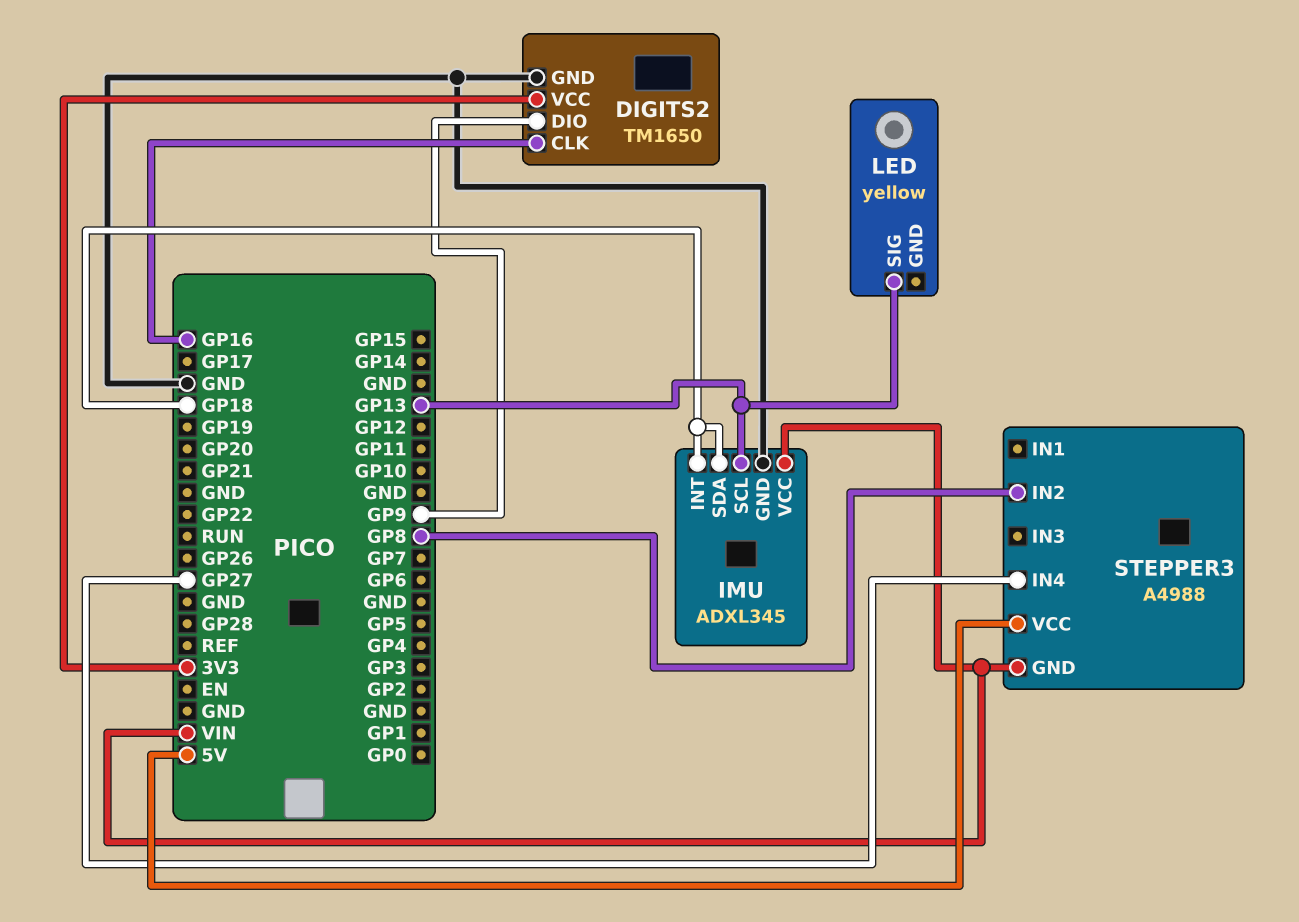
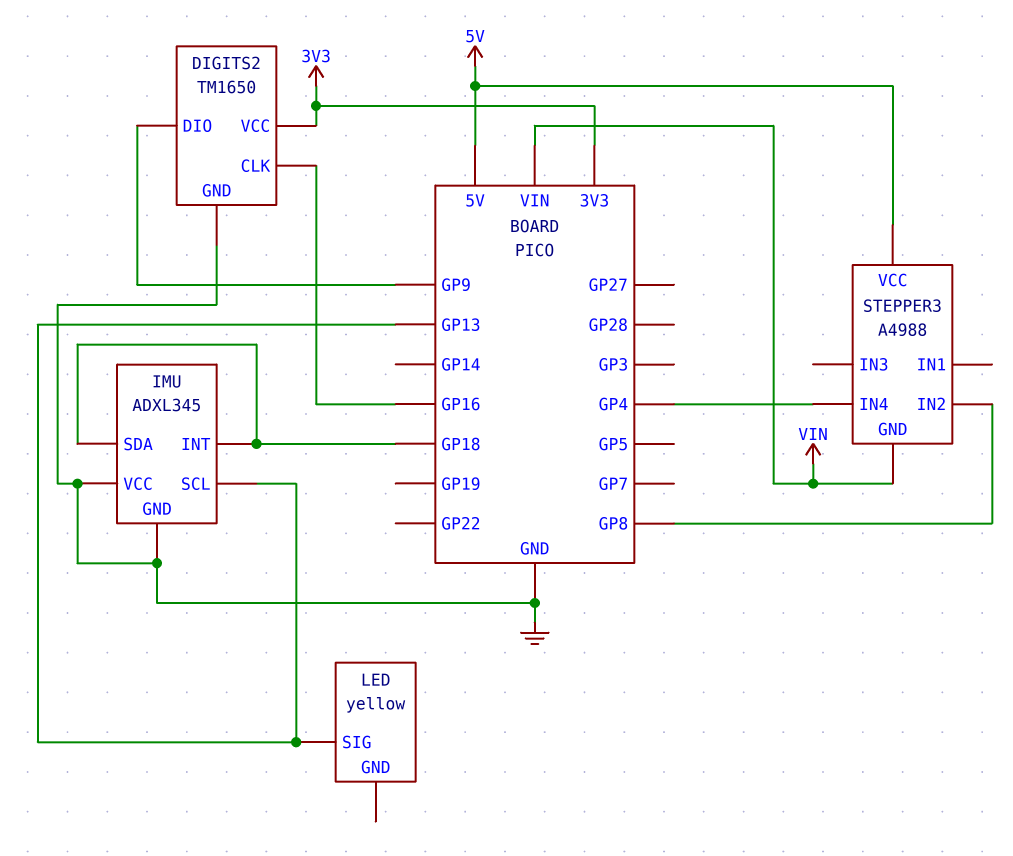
IMU pin VCC: VIN -> GND
STEPPER3 pin IN4: GP27 -> GP4

